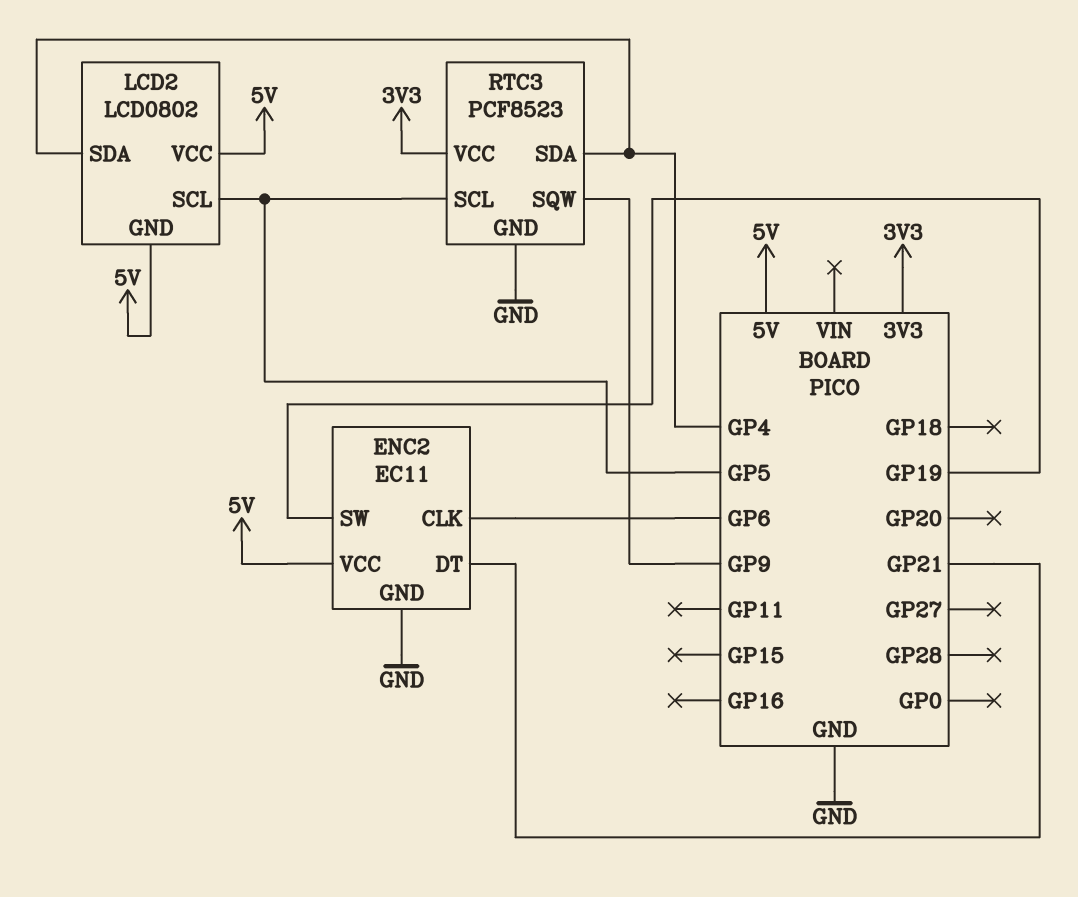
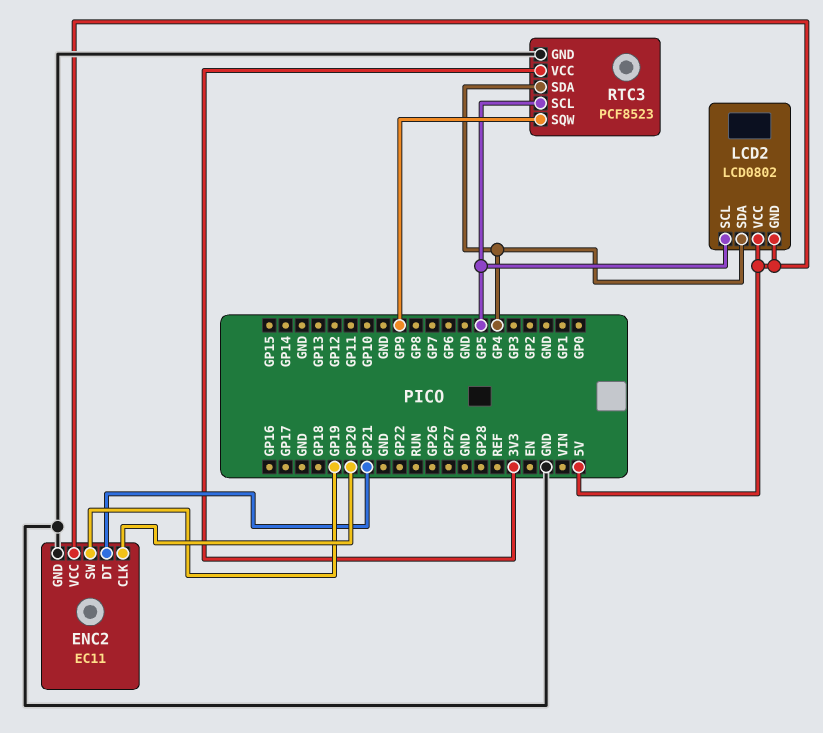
ENC2 pin CLK: GP6 -> GP20

